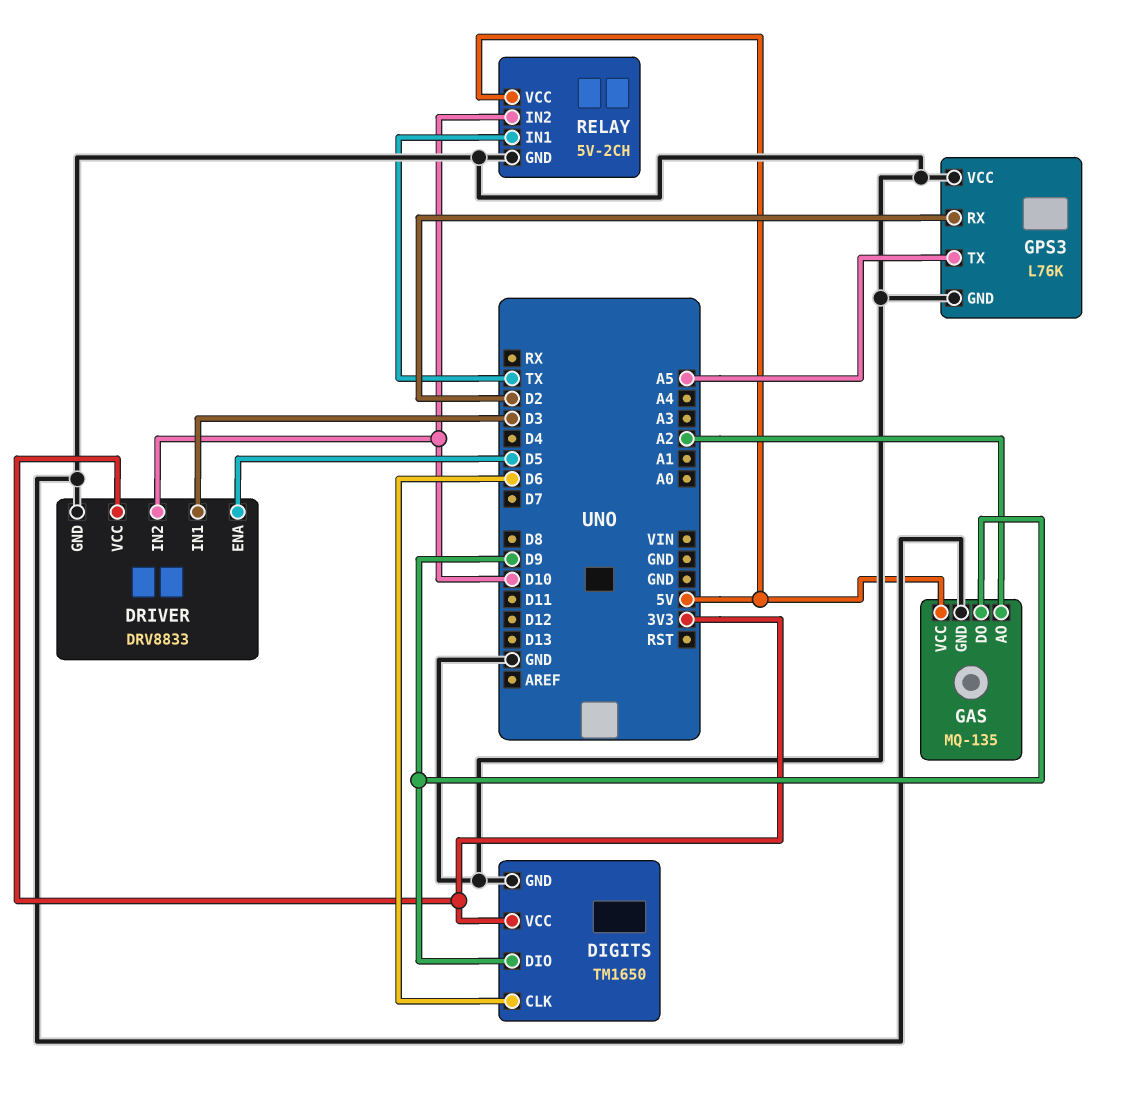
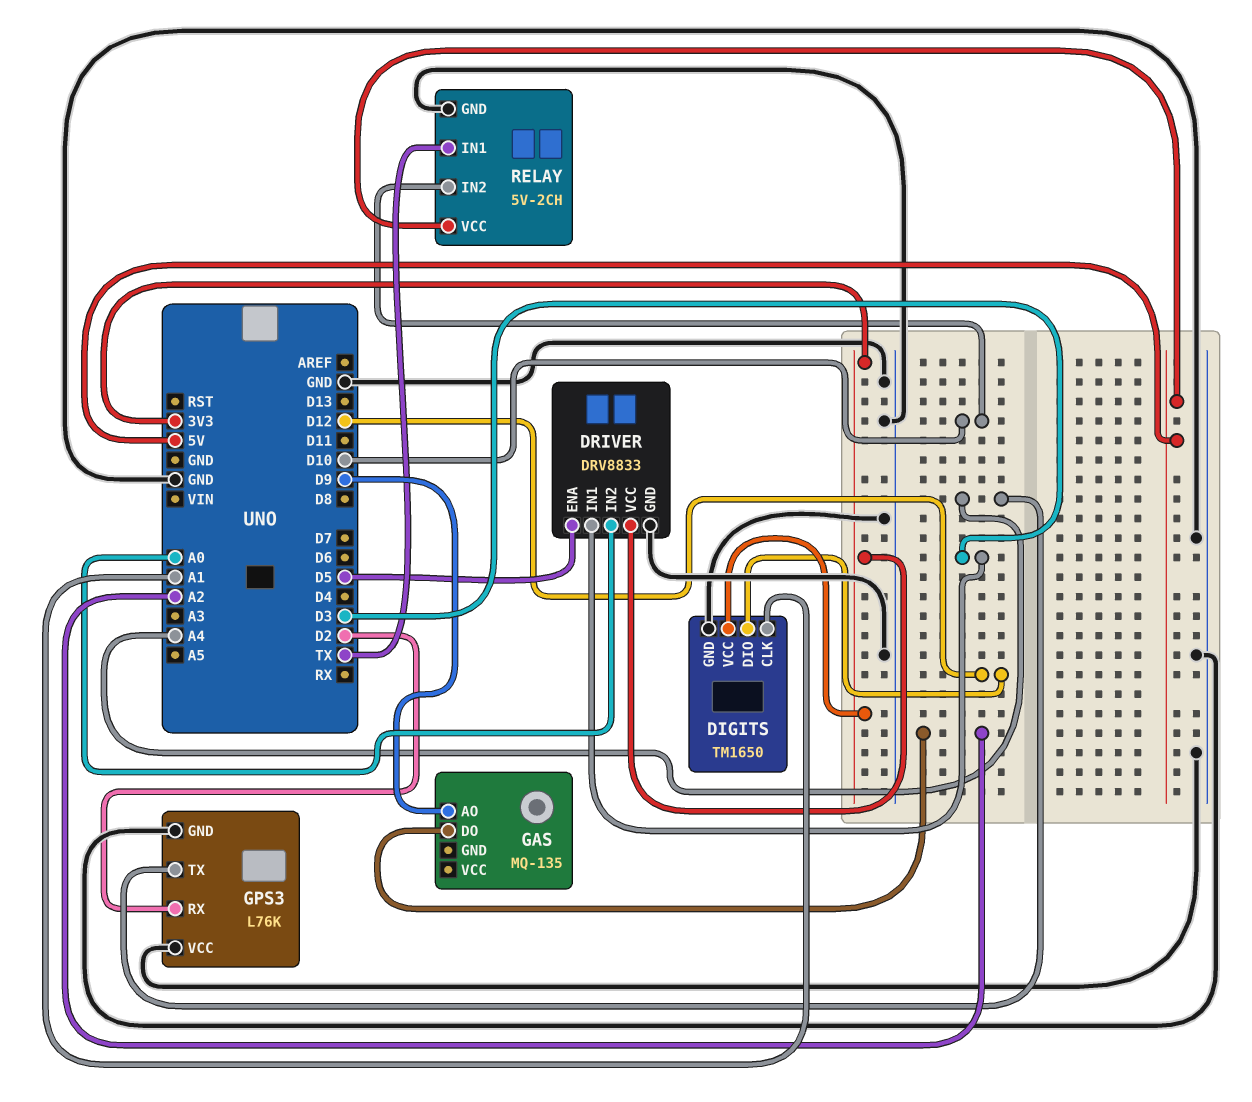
DIGITS pin CLK: D6 -> A1
DIGITS pin DIO: D9 -> D12
DRIVER pin IN2: D10 -> A0
GAS pin AO: A2 -> D9
GAS pin DO: D9 -> A2
GAS pin GND: GND -> none
GAS pin VCC: 5V -> none
GPS3 pin TX: A5 -> A4

